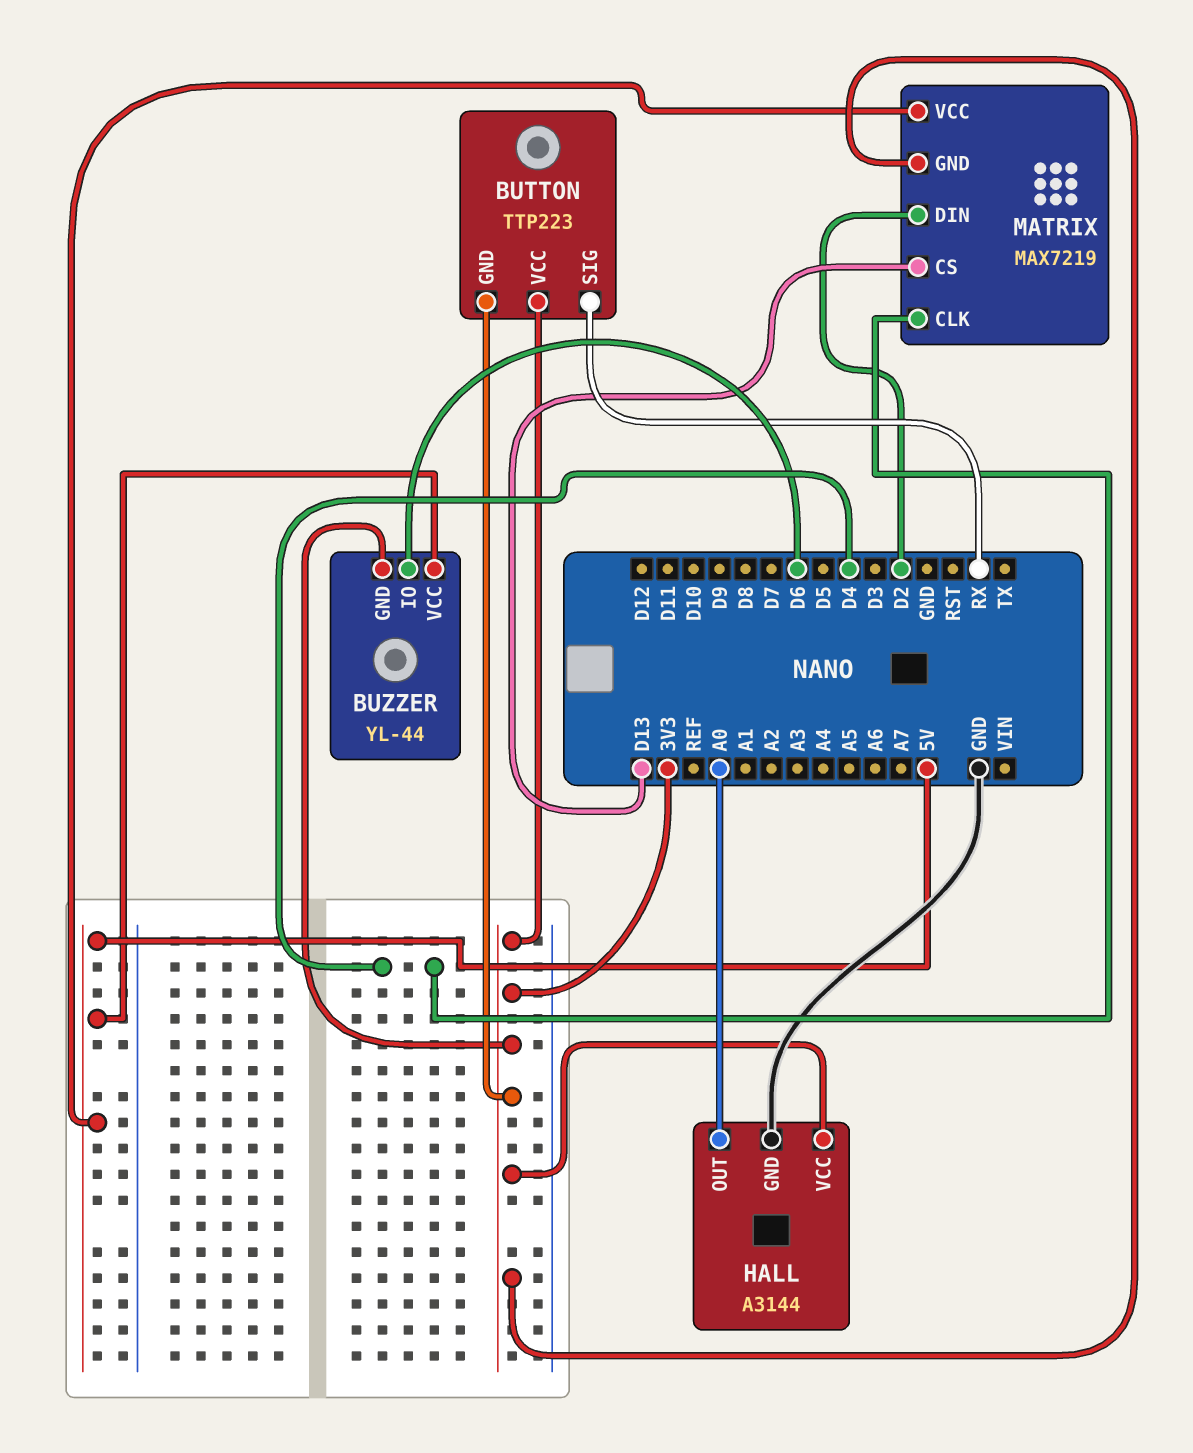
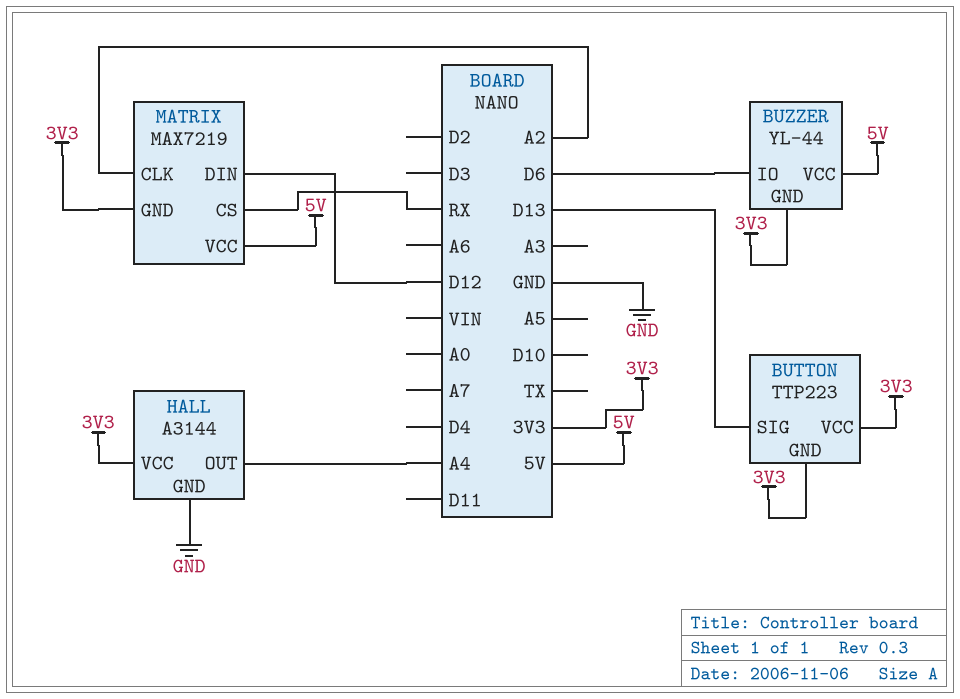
BUTTON pin SIG: RX -> D13
HALL pin OUT: A0 -> A4
MATRIX pin CLK: D4 -> A2
MATRIX pin CS: D13 -> RX
MATRIX pin DIN: D2 -> D12

